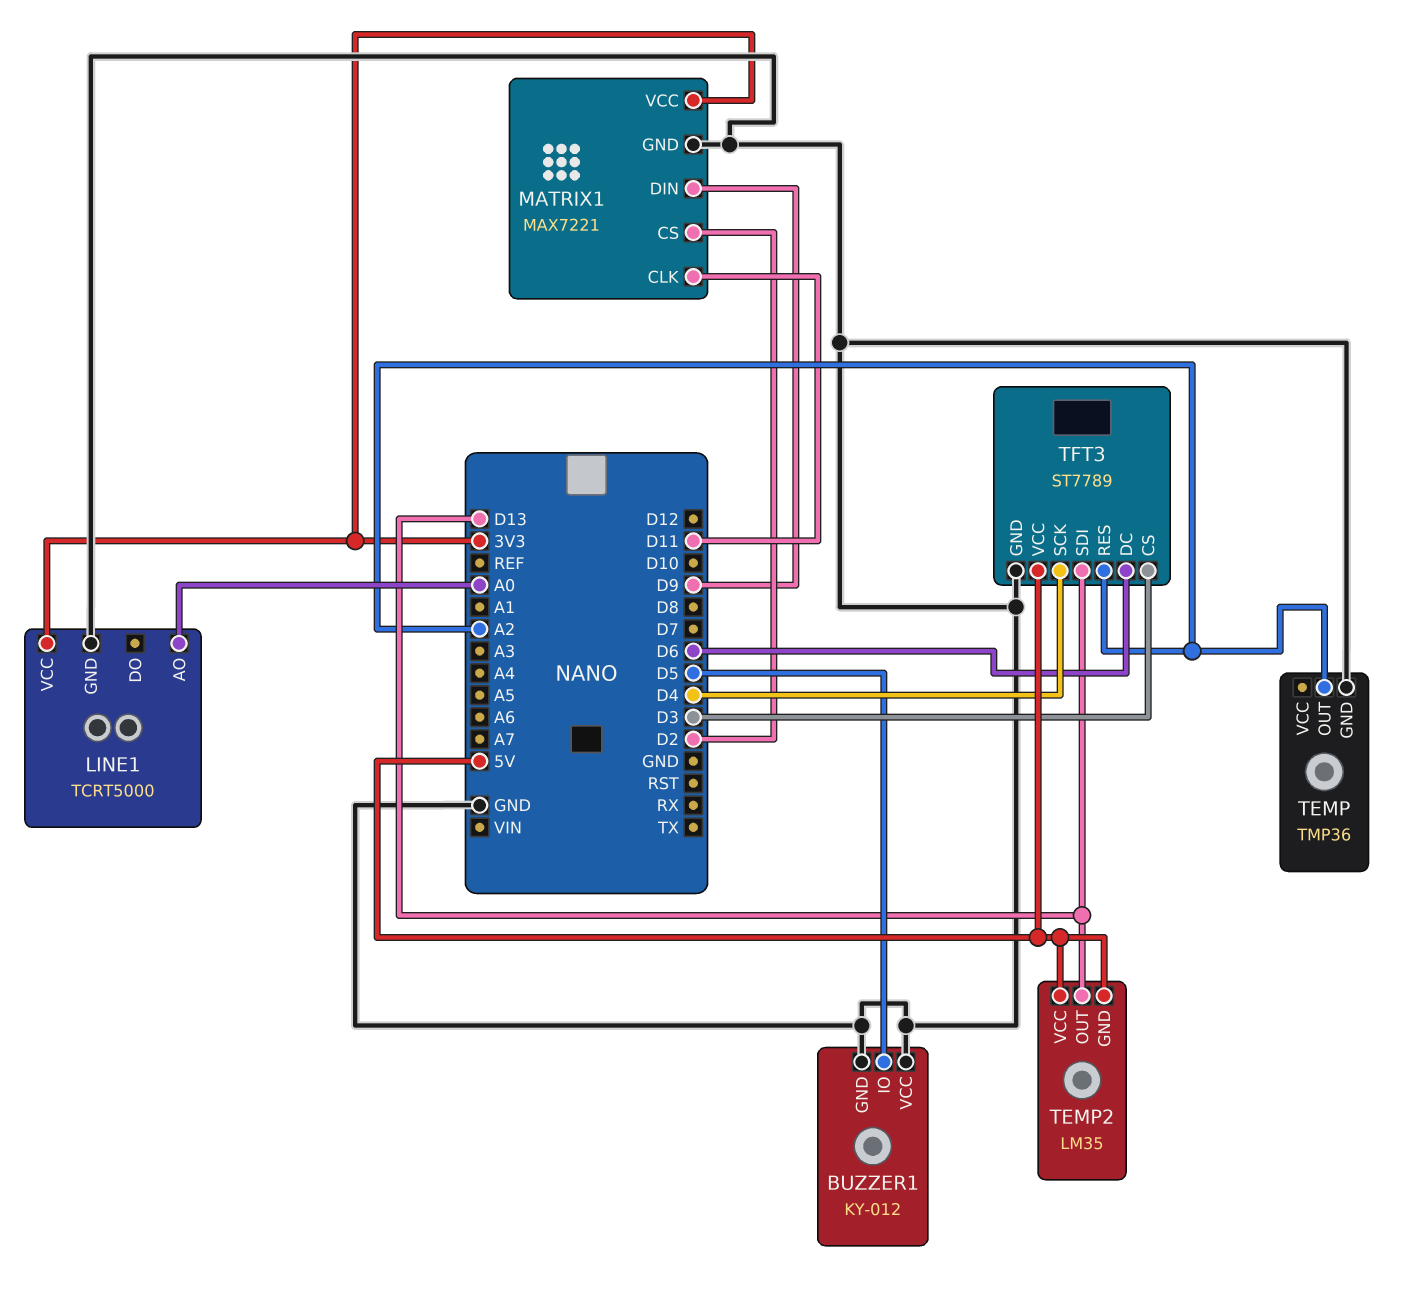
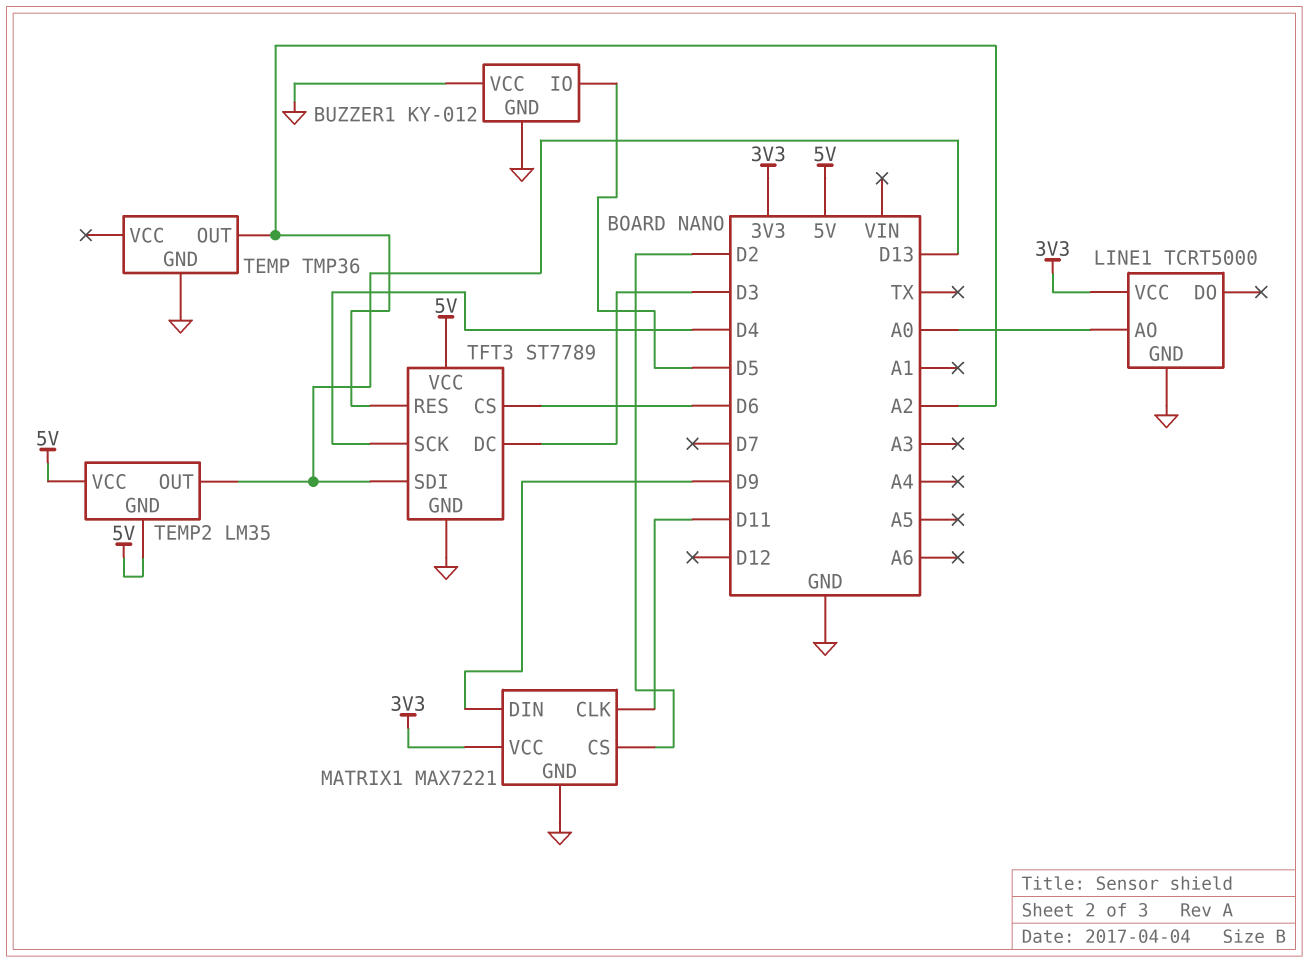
TFT3 pin CS: D3 -> D6
TFT3 pin DC: D6 -> D3

